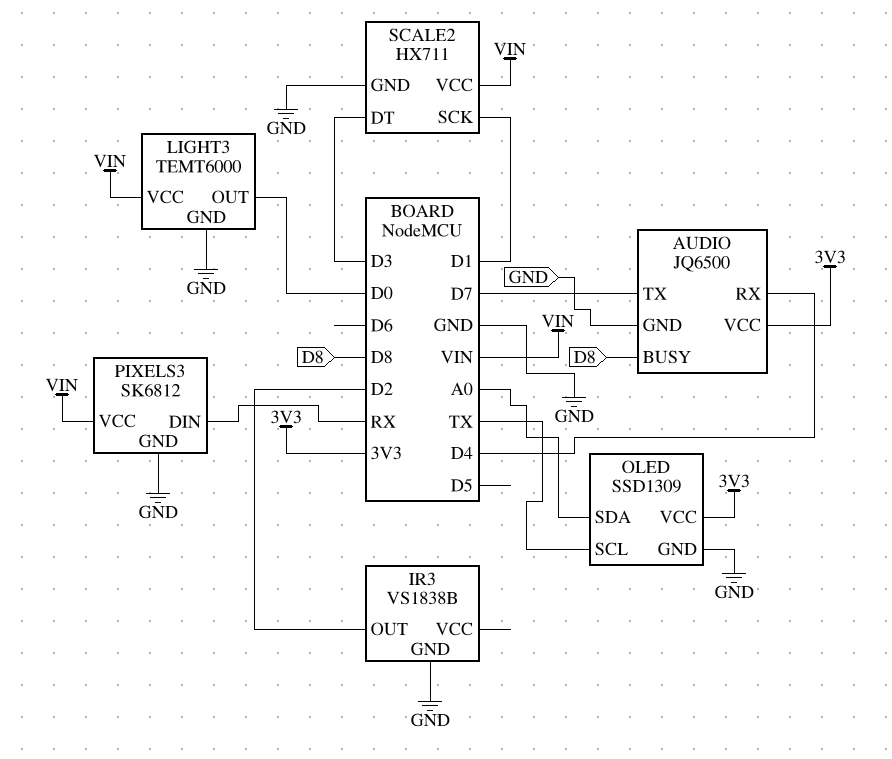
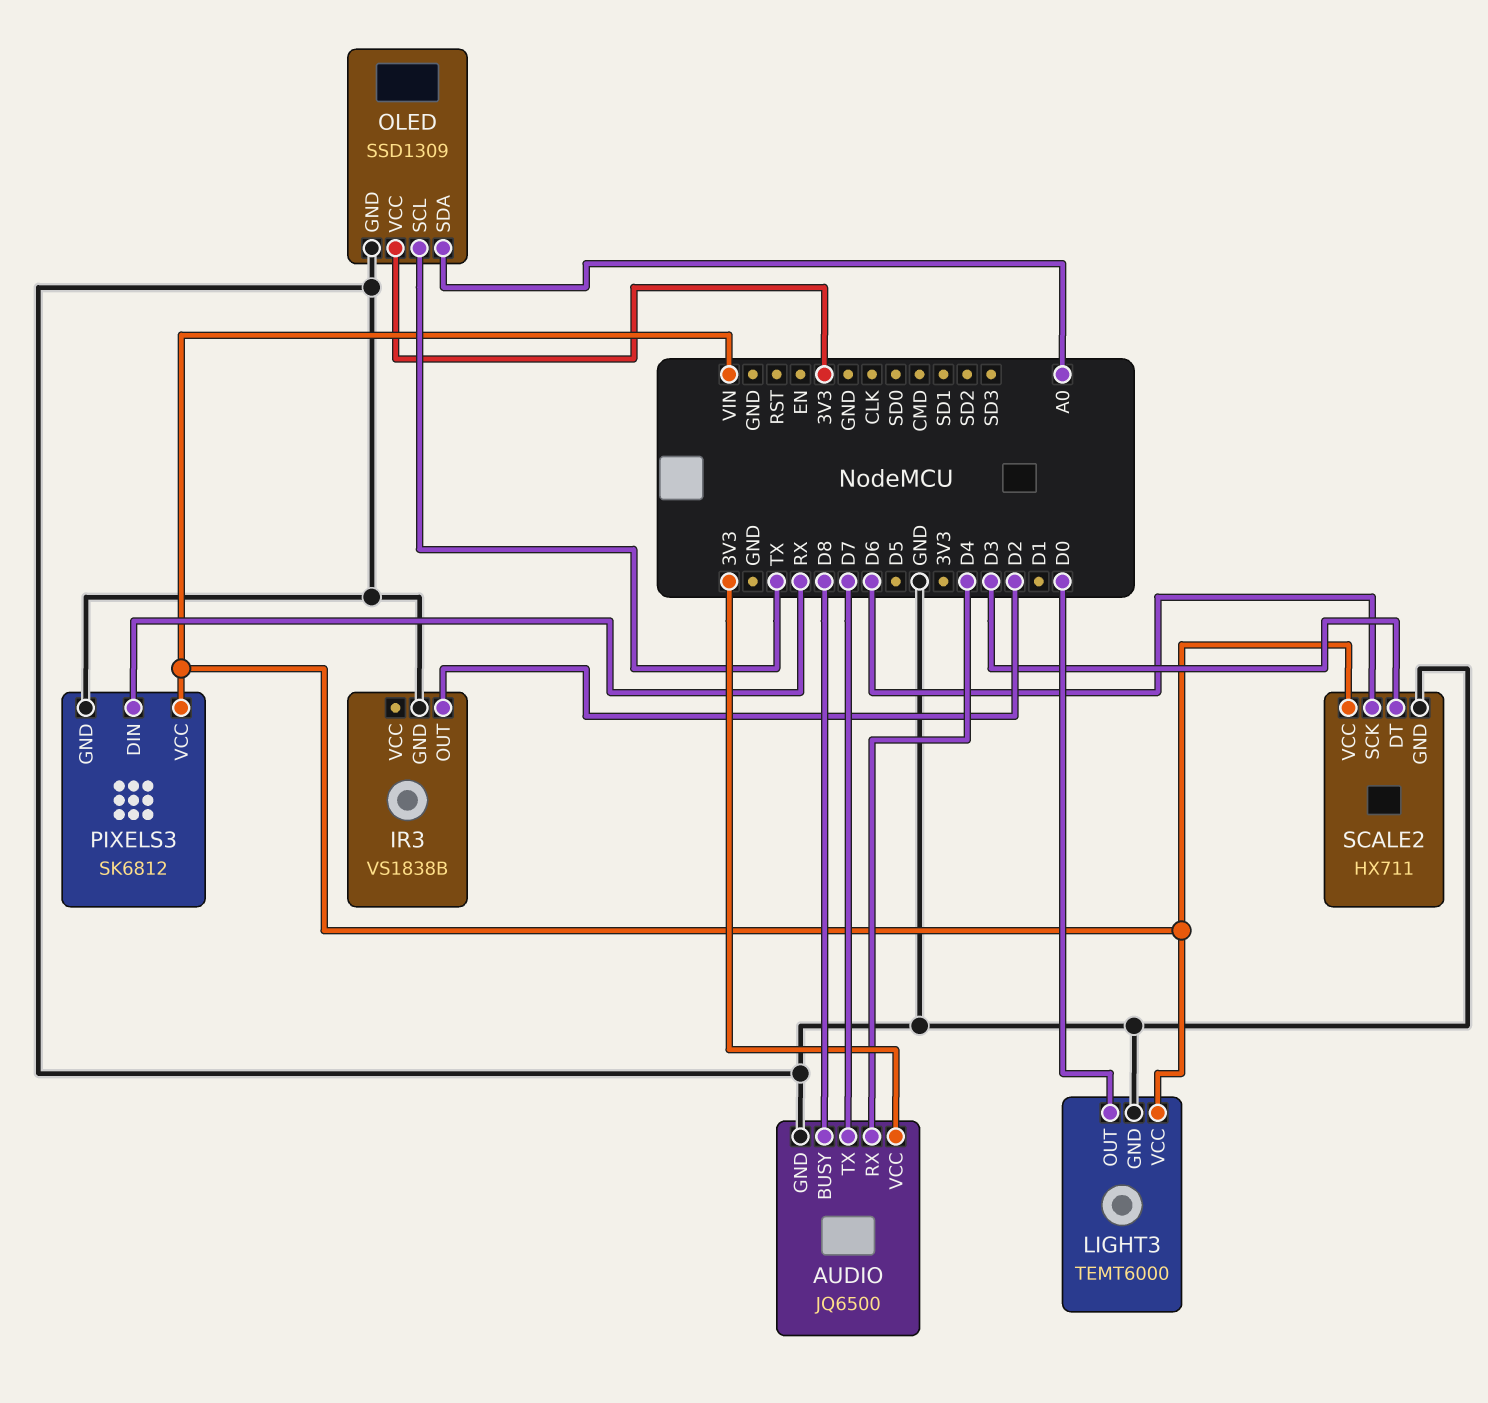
SCALE2 pin SCK: D1 -> D6

